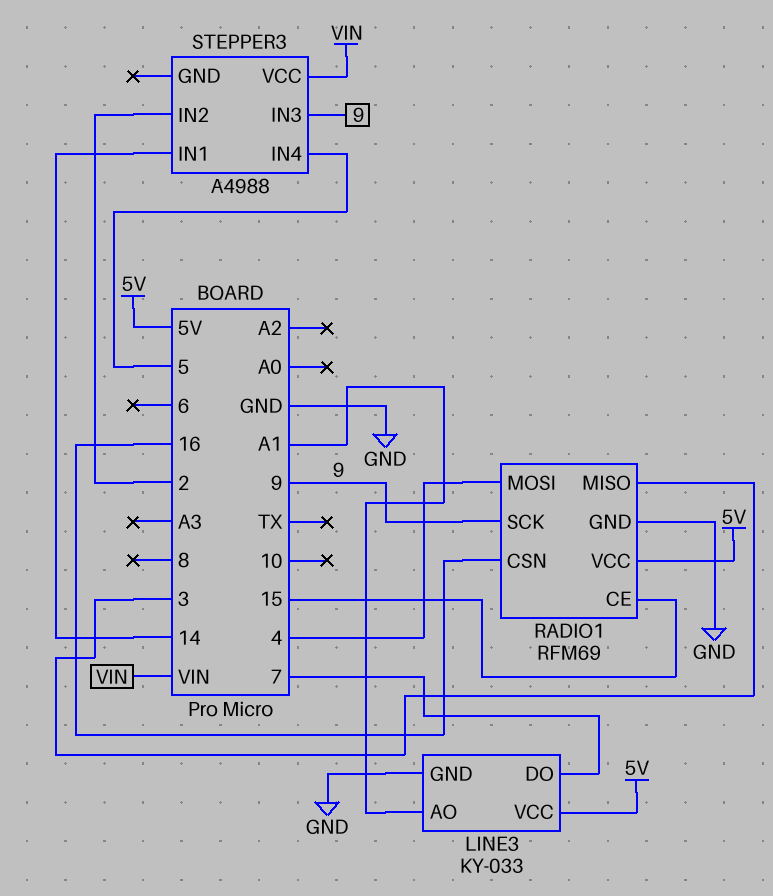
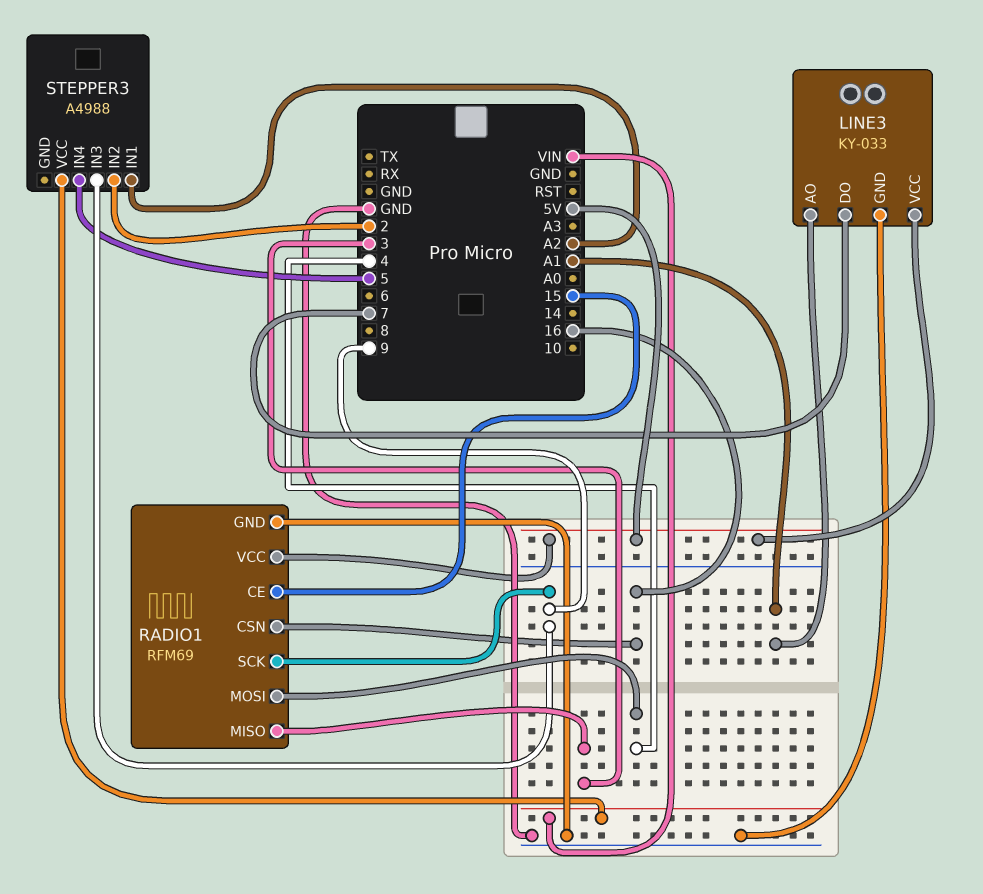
STEPPER3 pin IN1: 14 -> A2

